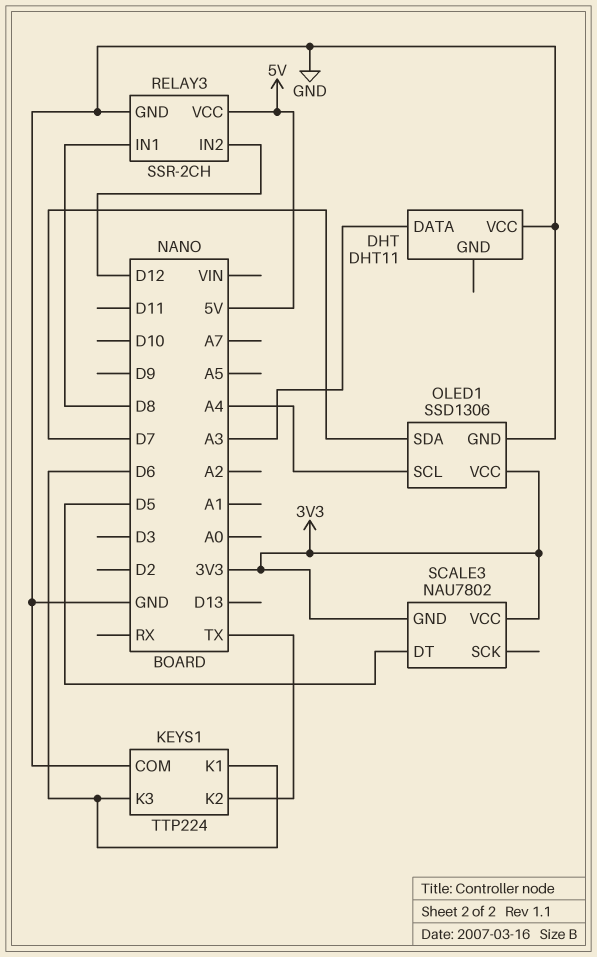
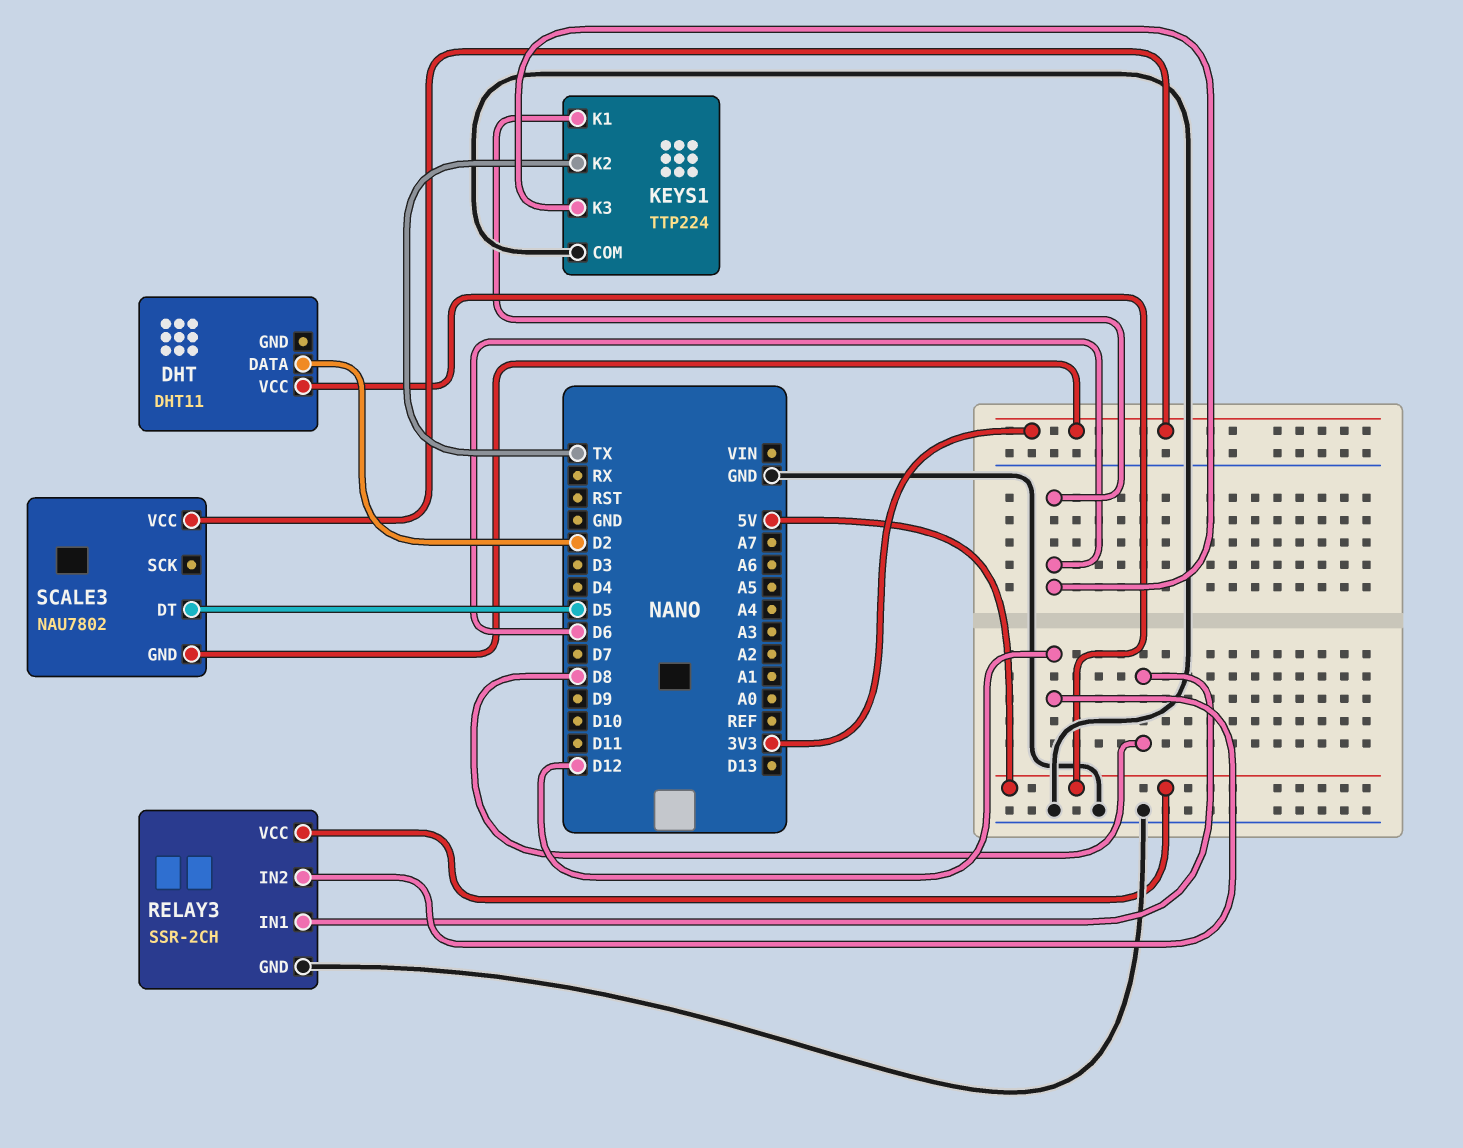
DHT pin DATA: A3 -> D2
DHT pin VCC: GND -> 5V
OLED1: SSD1306 -> none
OLED1 pin GND: GND -> none
OLED1 pin SCL: A4 -> none
OLED1 pin SDA: D7 -> none
OLED1 pin VCC: 3V3 -> none

